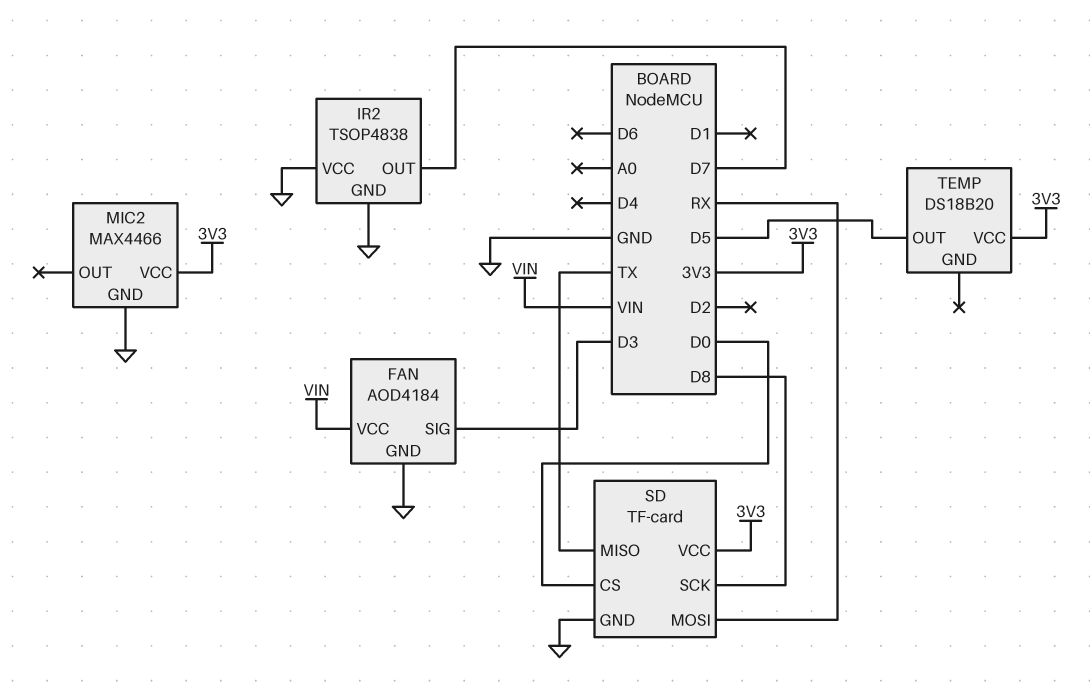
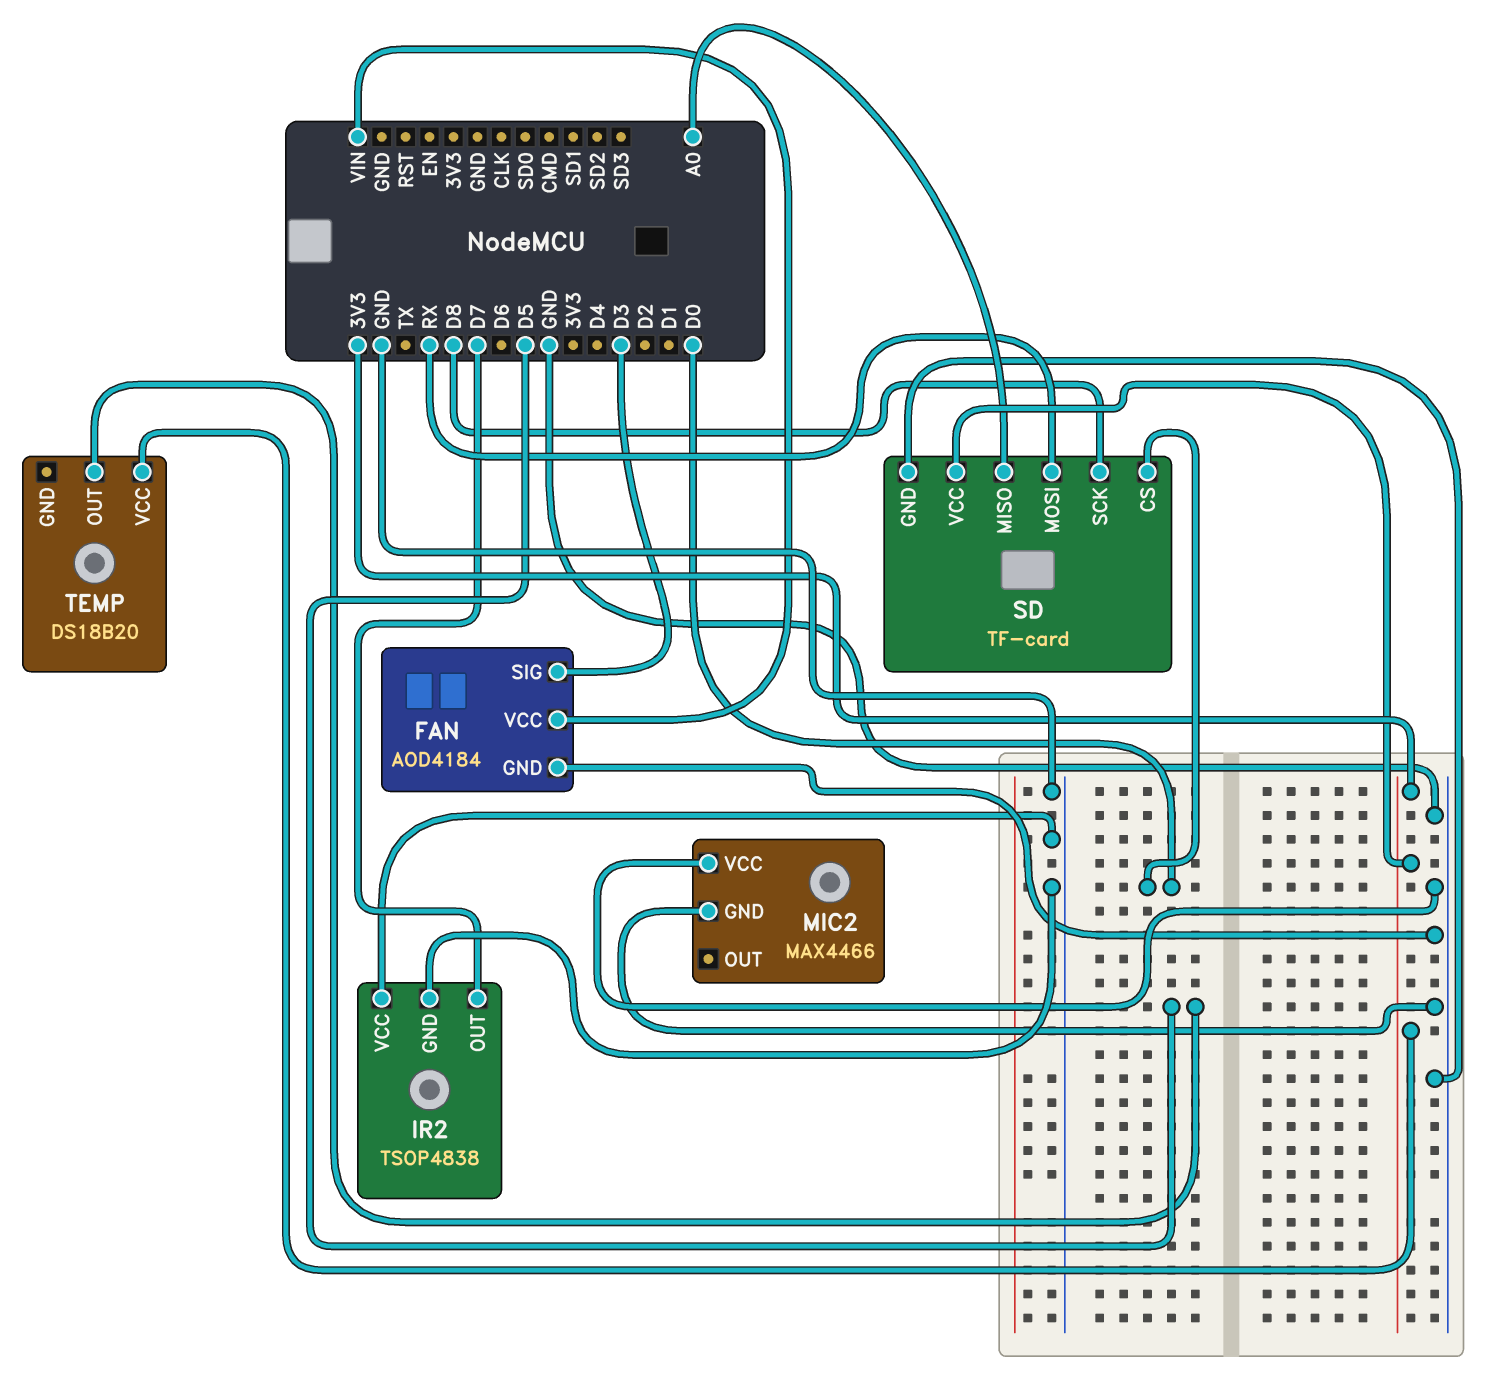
MIC2 pin VCC: 3V3 -> GND
SD pin MISO: TX -> A0

